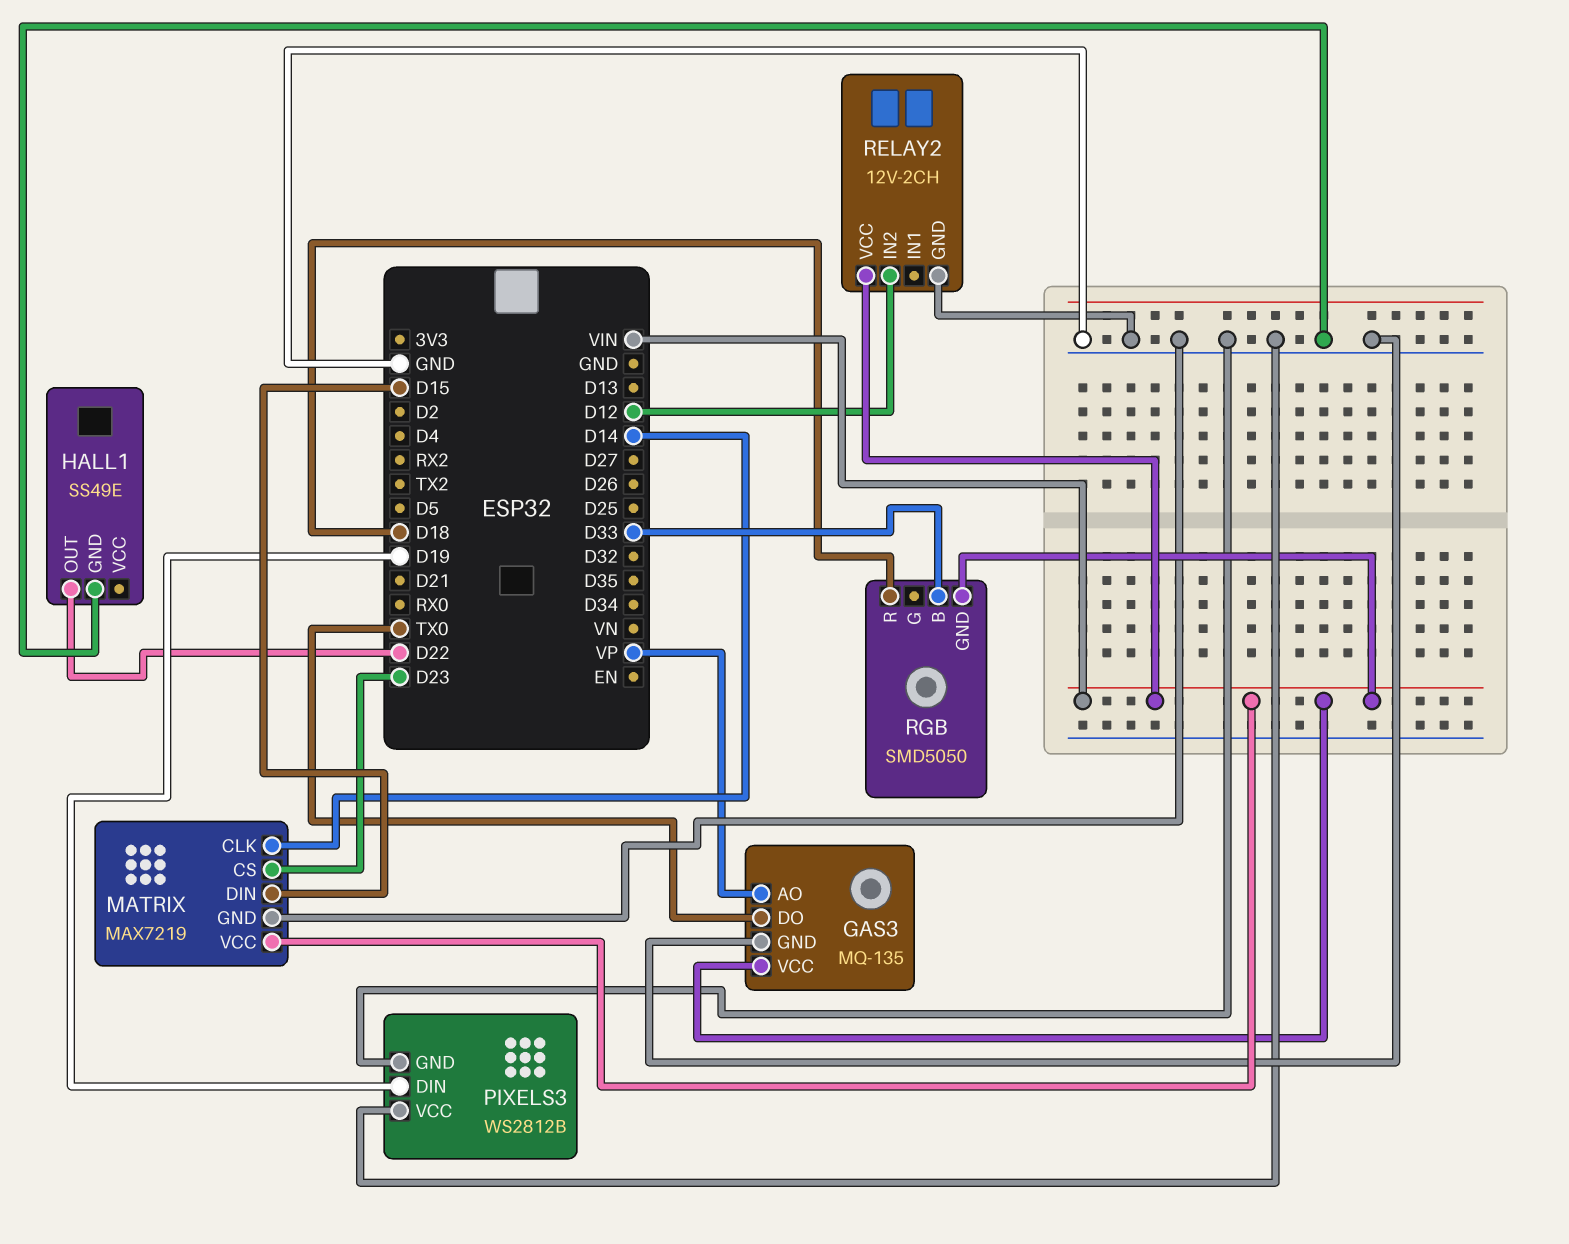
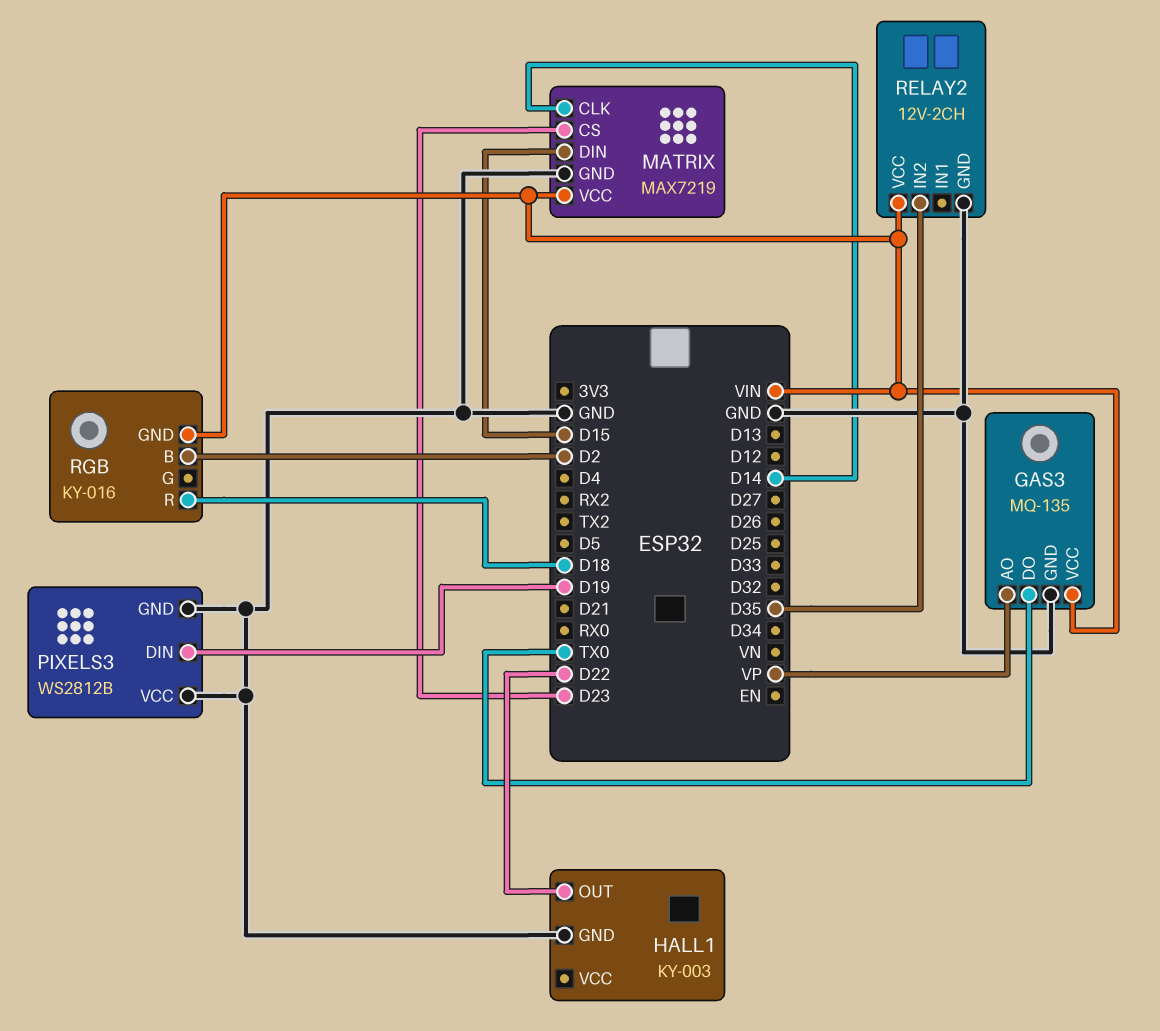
HALL1: SS49E -> KY-003
RELAY2 pin IN2: D12 -> D35
RGB: SMD5050 -> KY-016
RGB pin B: D33 -> D2

